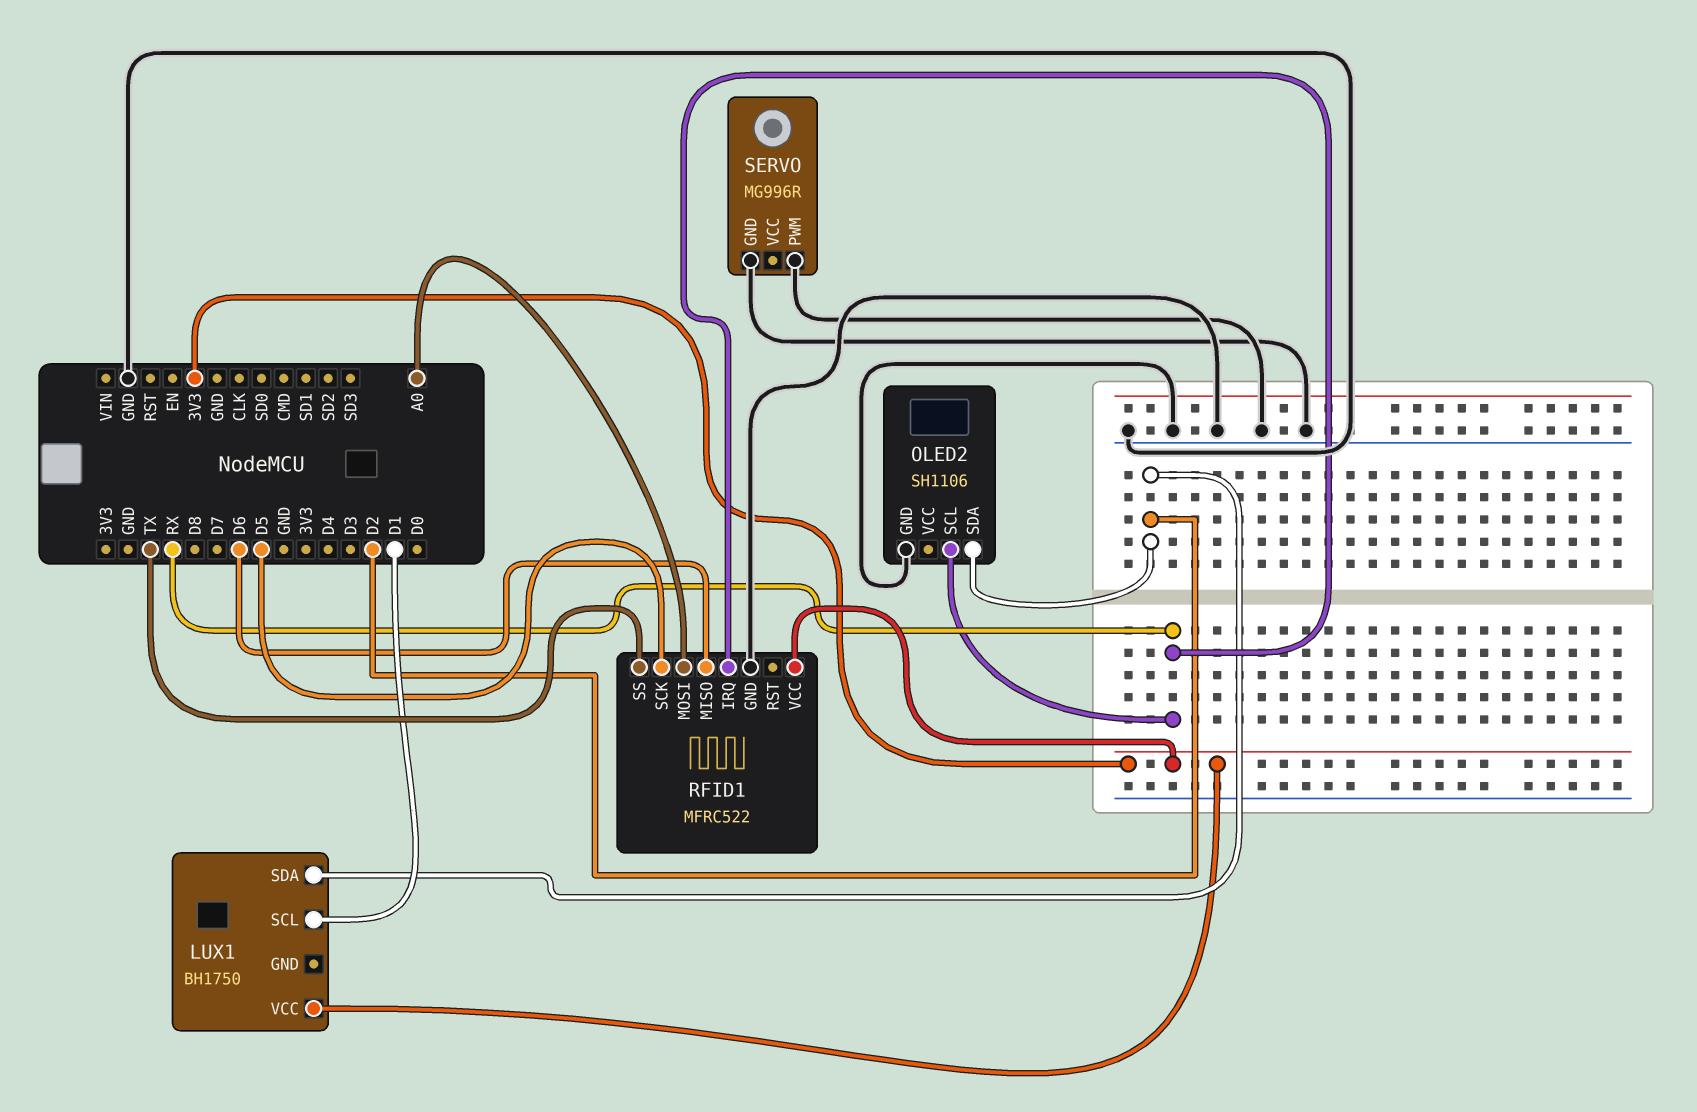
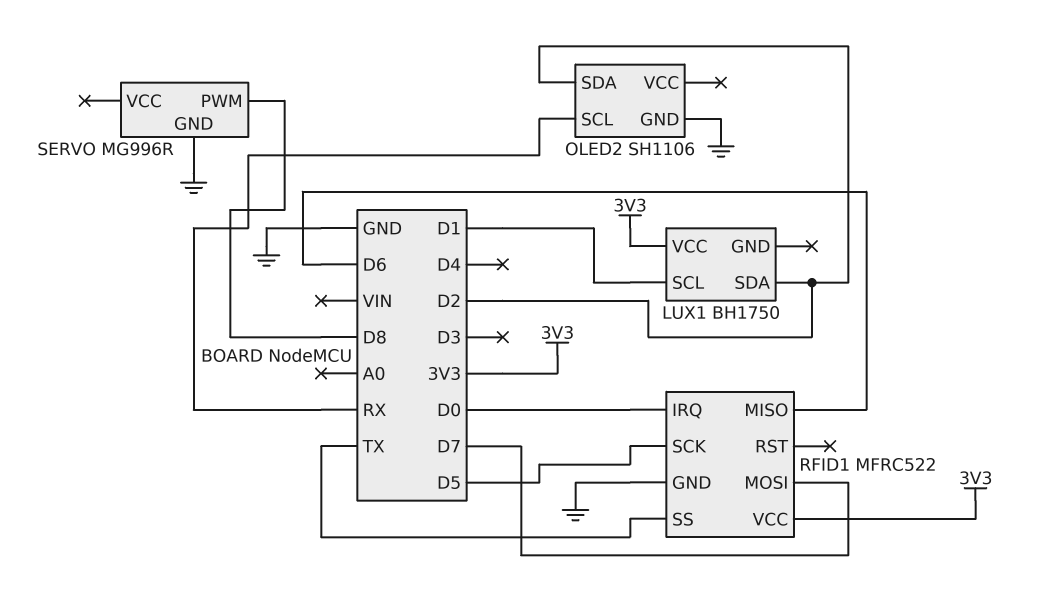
RFID1 pin IRQ: RX -> D0
RFID1 pin MOSI: A0 -> D7
SERVO pin PWM: GND -> D8

